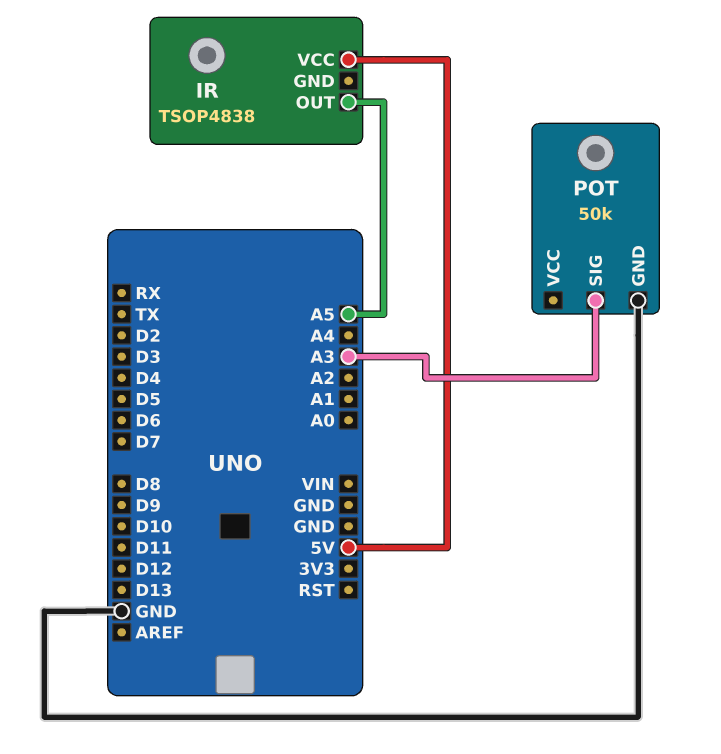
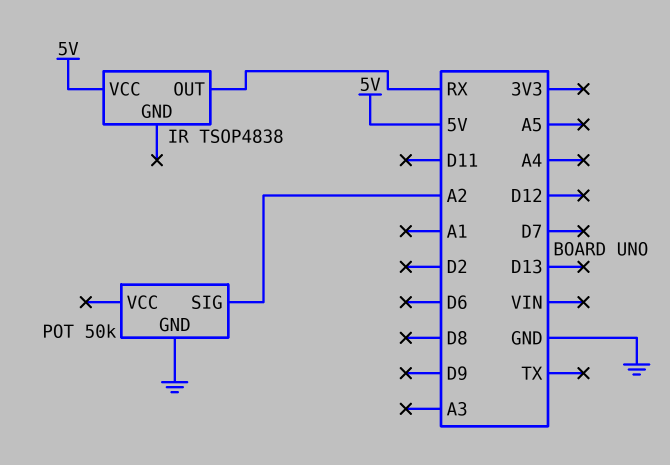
IR pin OUT: A5 -> RX
POT pin SIG: A3 -> A2

